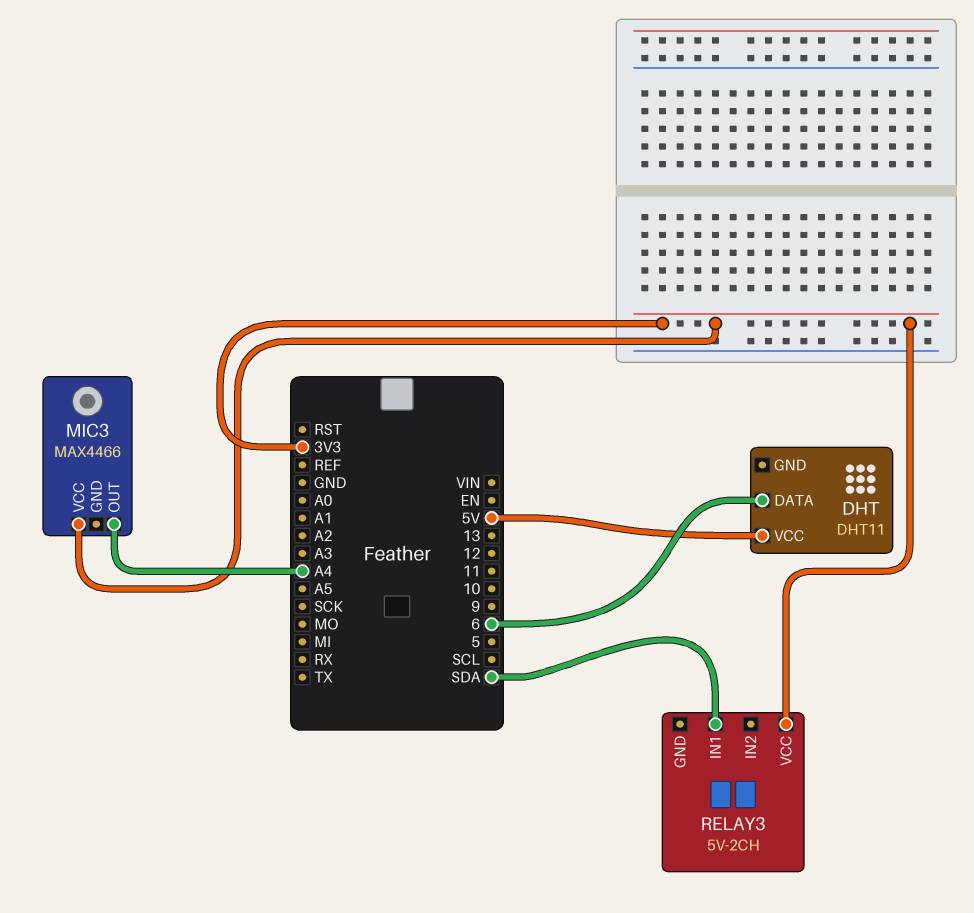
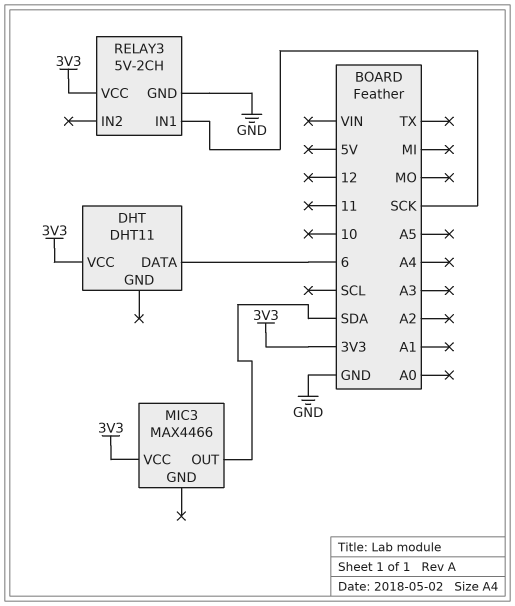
DHT pin VCC: 5V -> 3V3
MIC3 pin OUT: A4 -> SDA
RELAY3 pin GND: none -> GND
RELAY3 pin IN1: SDA -> SCK

